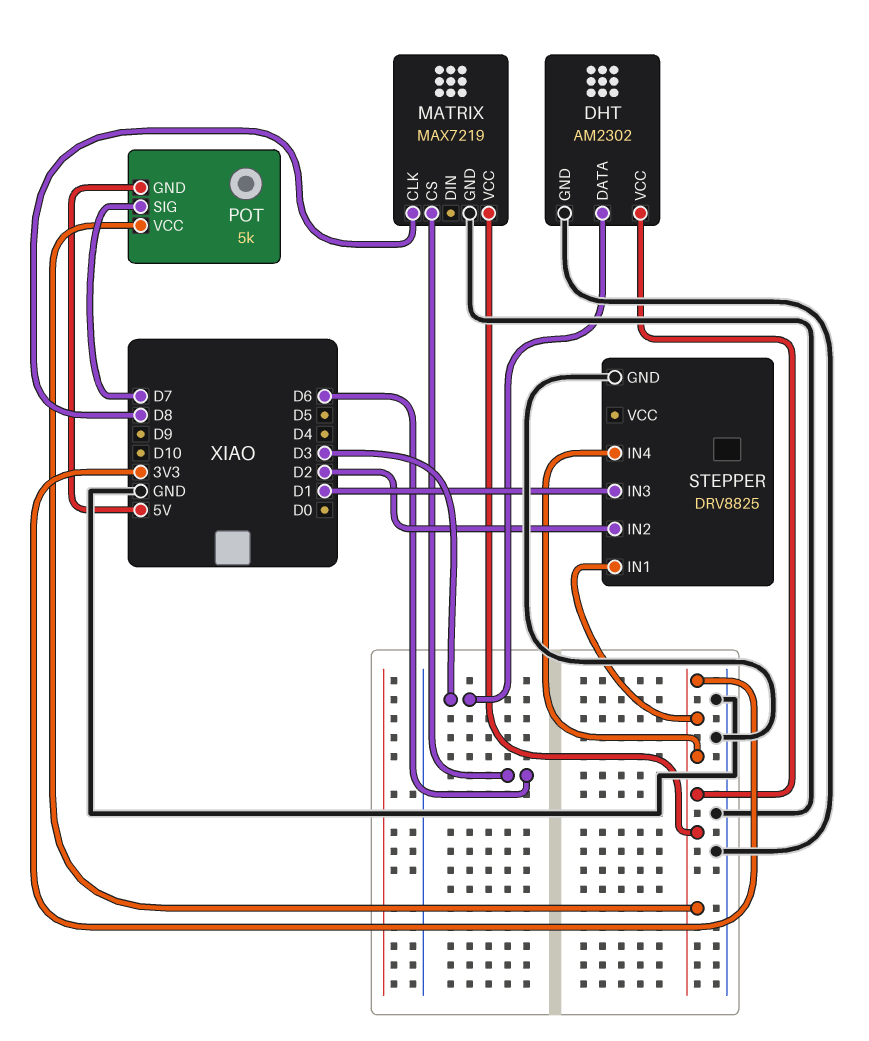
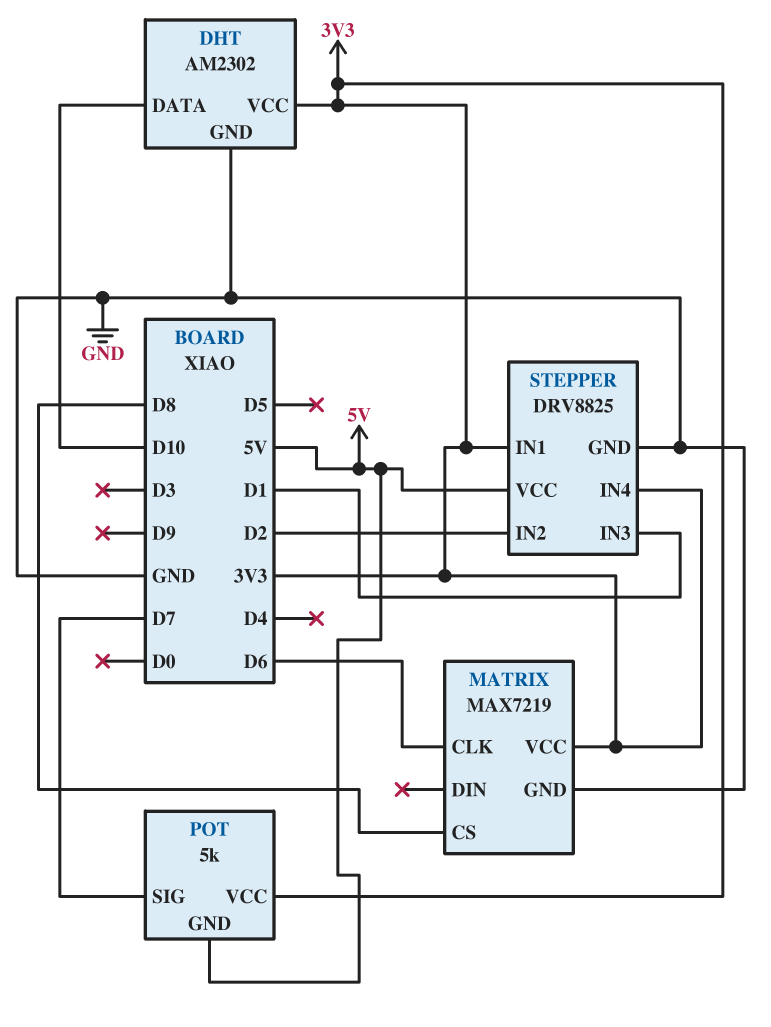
DHT pin DATA: D3 -> D10
MATRIX pin CLK: D8 -> D6
MATRIX pin CS: D6 -> D8
STEPPER pin VCC: none -> 5V

